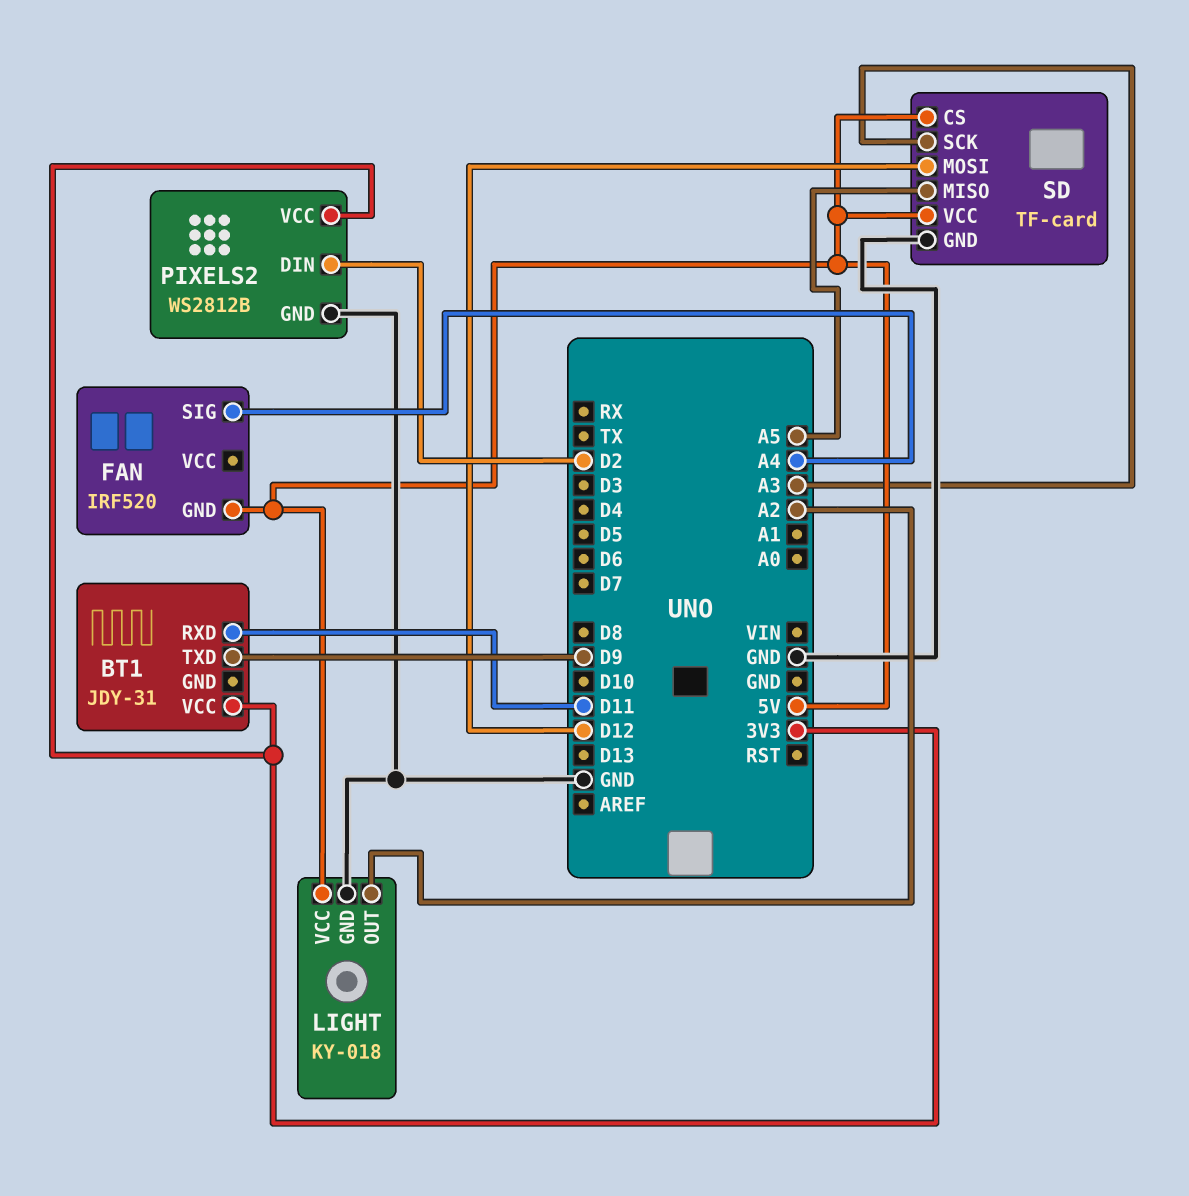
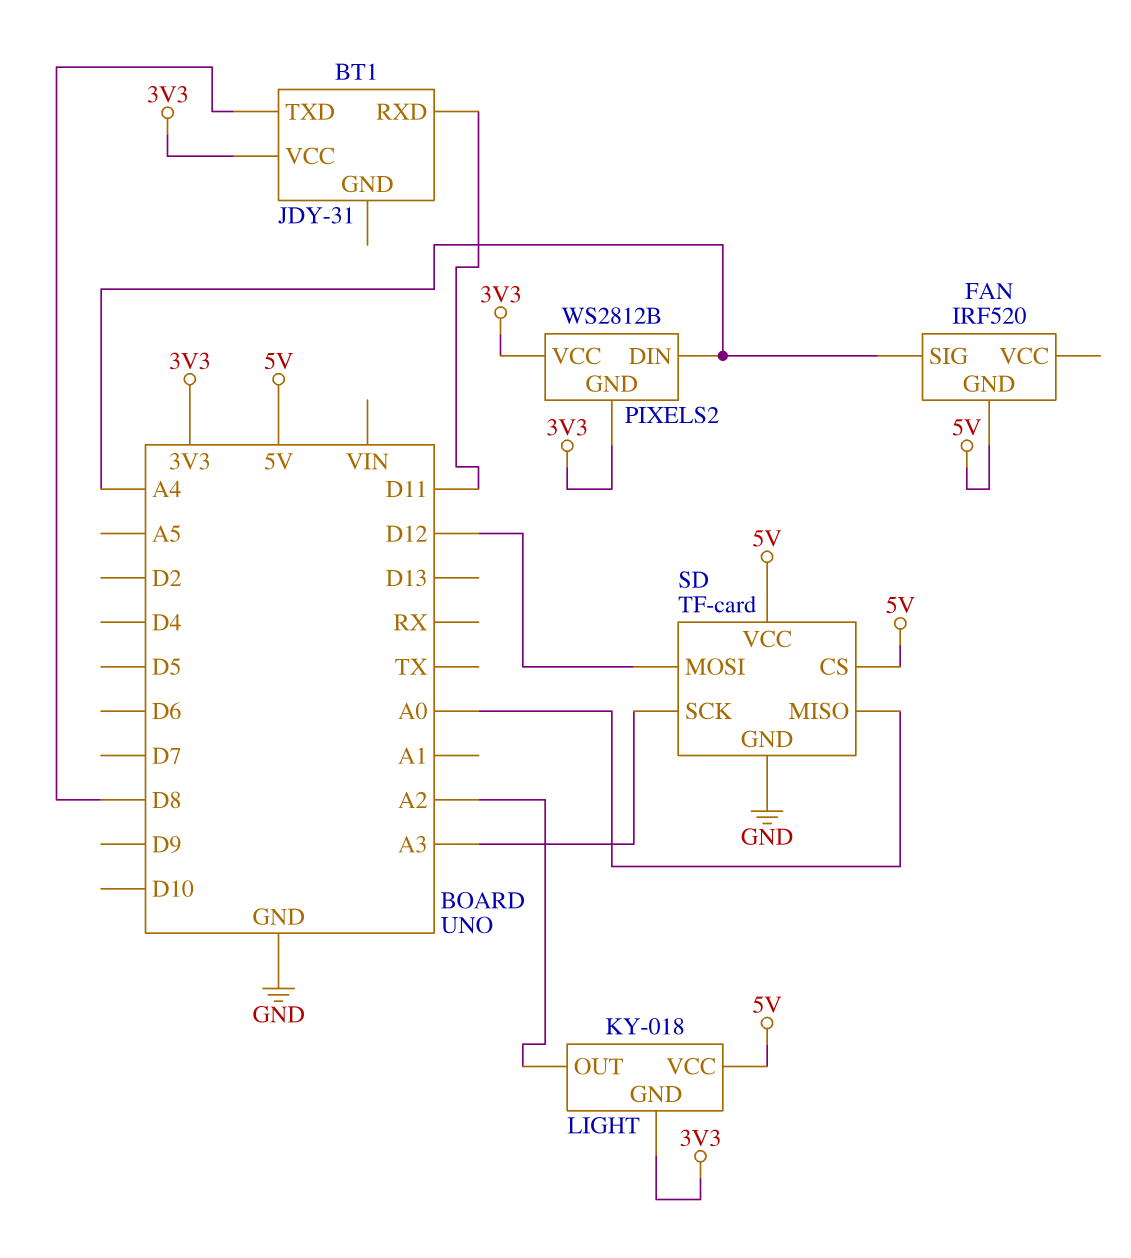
BT1 pin TXD: D9 -> D8
LIGHT pin GND: GND -> 3V3
PIXELS2 pin DIN: D2 -> A4
PIXELS2 pin GND: GND -> 3V3
SD pin MISO: A5 -> A0

